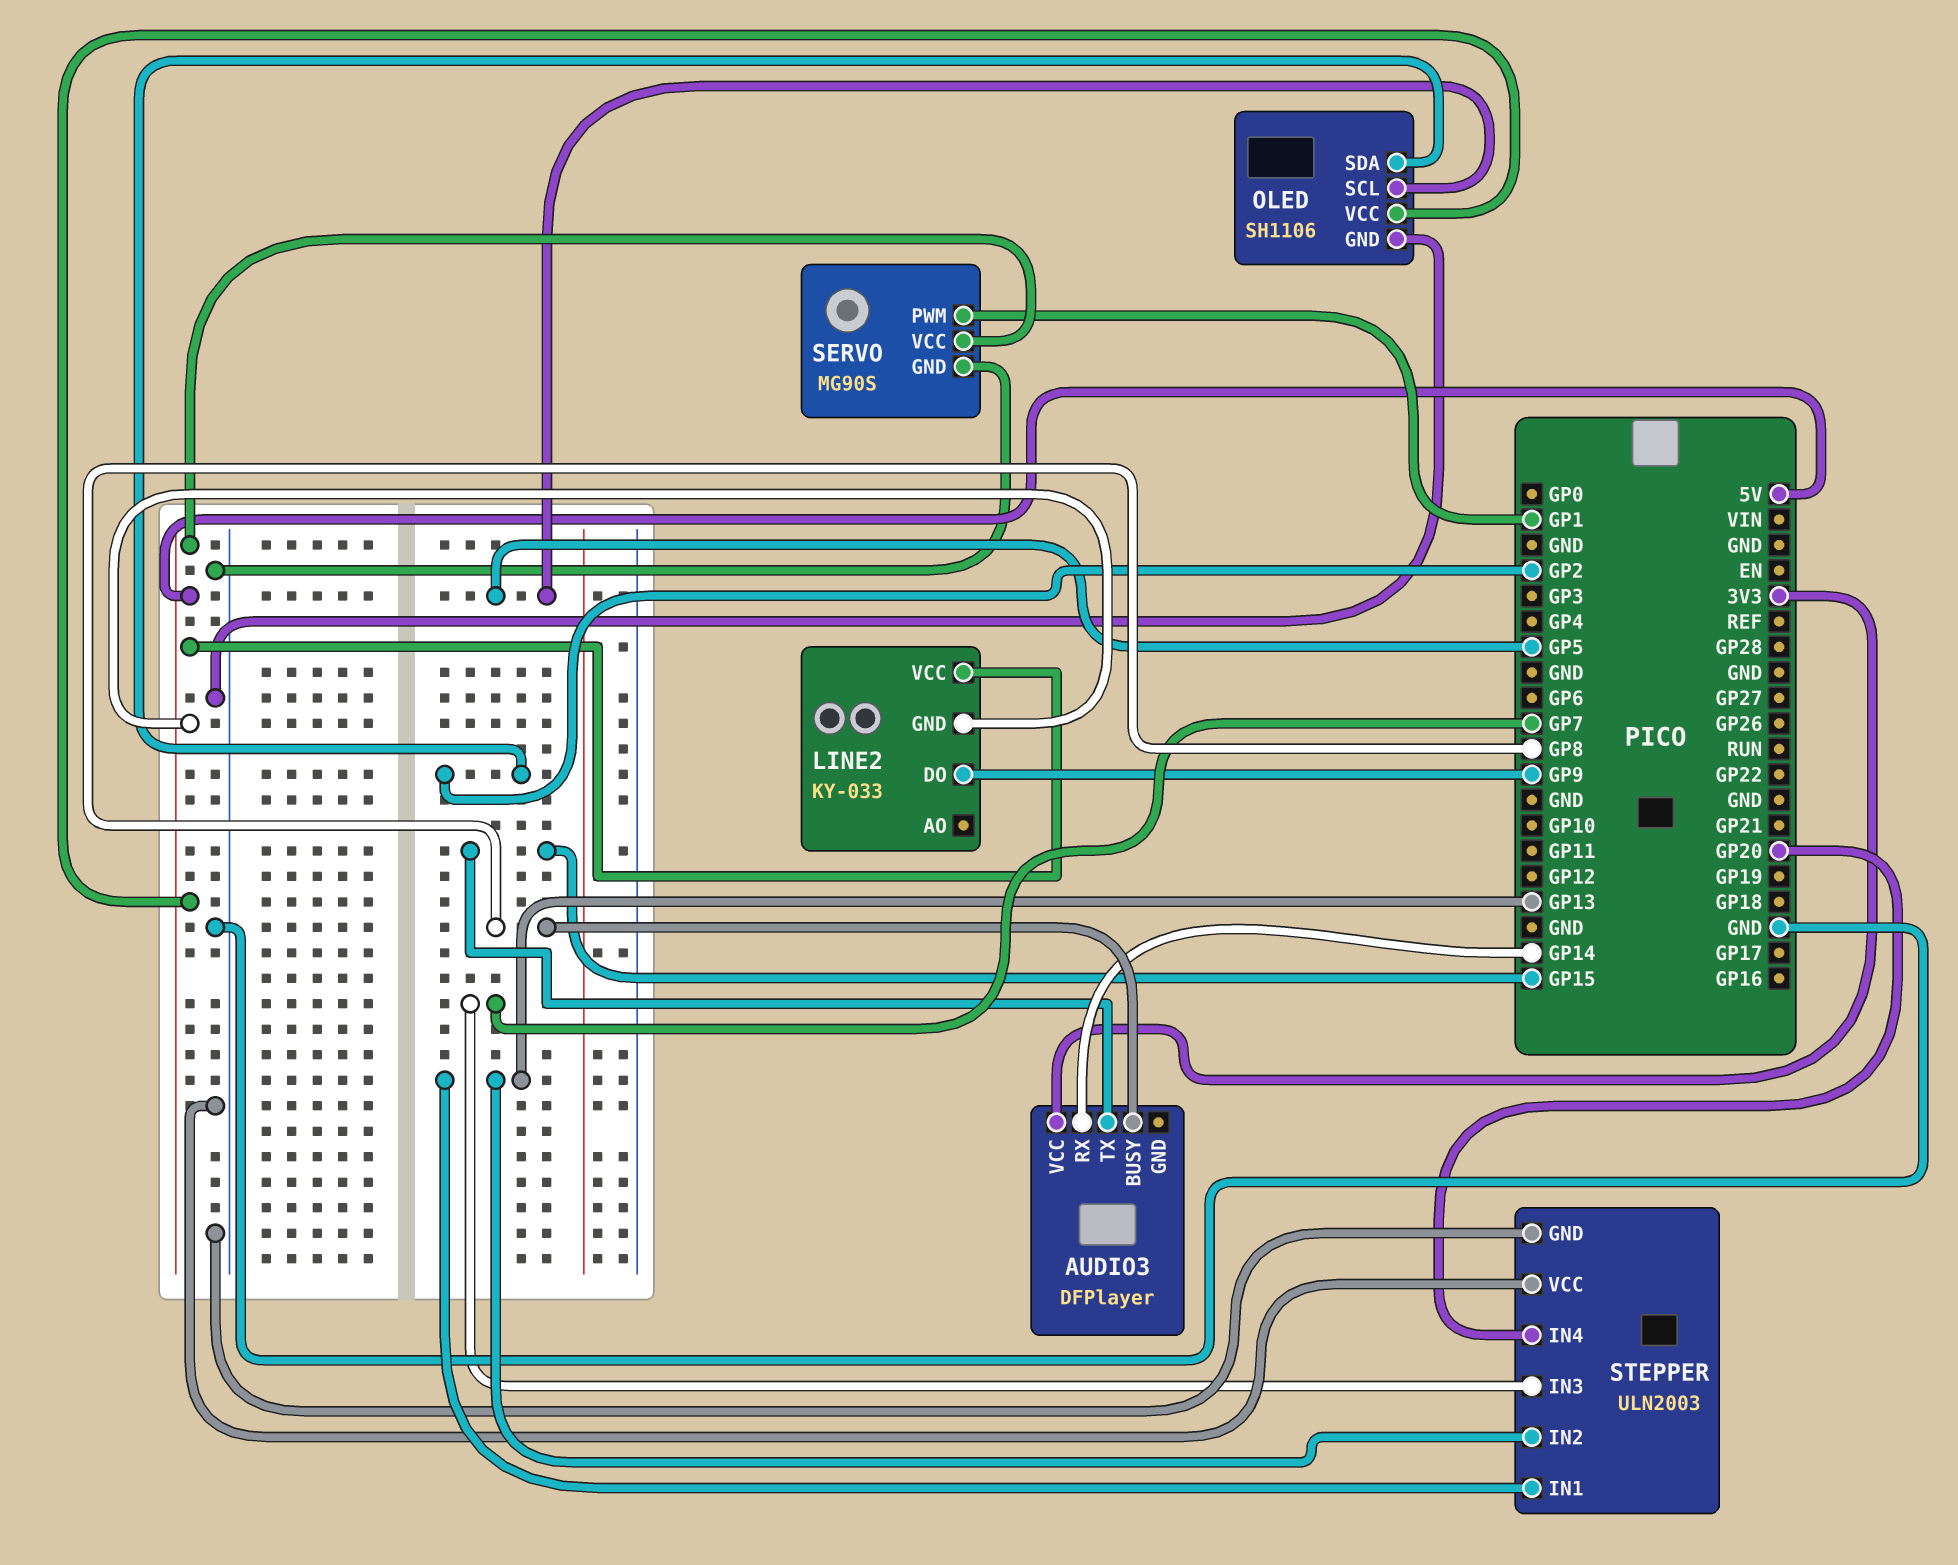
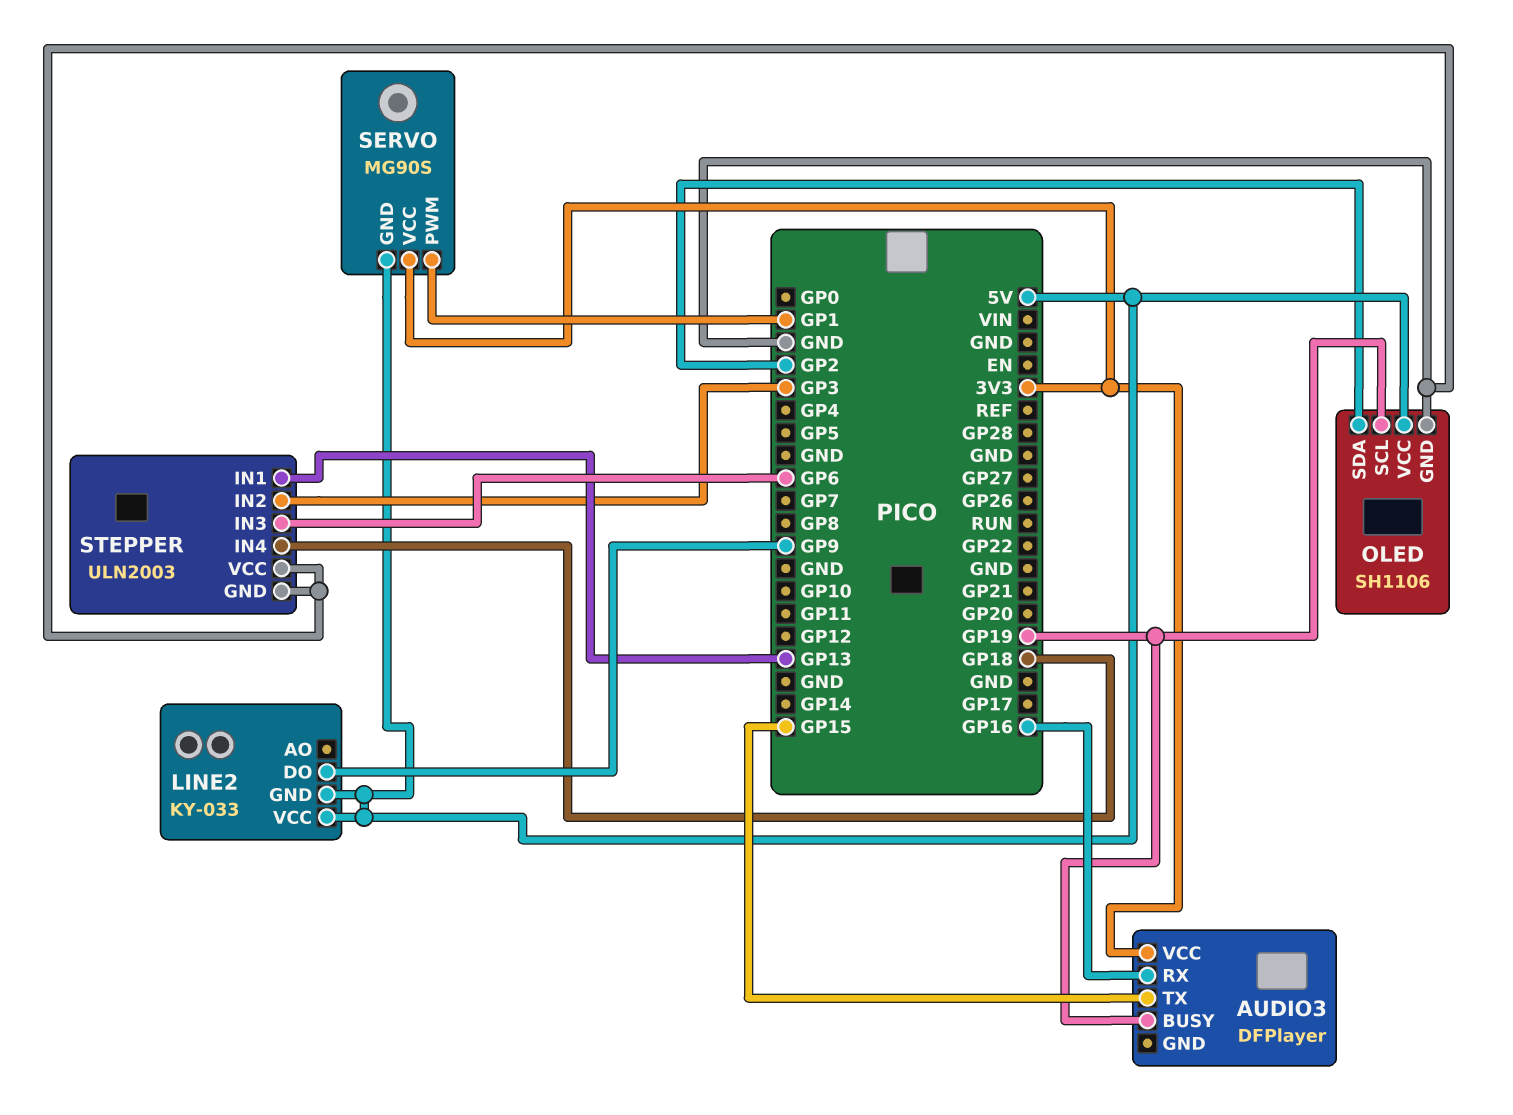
AUDIO3 pin BUSY: GP8 -> GP19
AUDIO3 pin RX: GP14 -> GP16
OLED pin SCL: GP5 -> GP19
SERVO pin GND: GND -> 5V
SERVO pin VCC: 5V -> 3V3
STEPPER pin IN2: GP13 -> GP3
STEPPER pin IN3: GP7 -> GP6
STEPPER pin IN4: GP20 -> GP18

